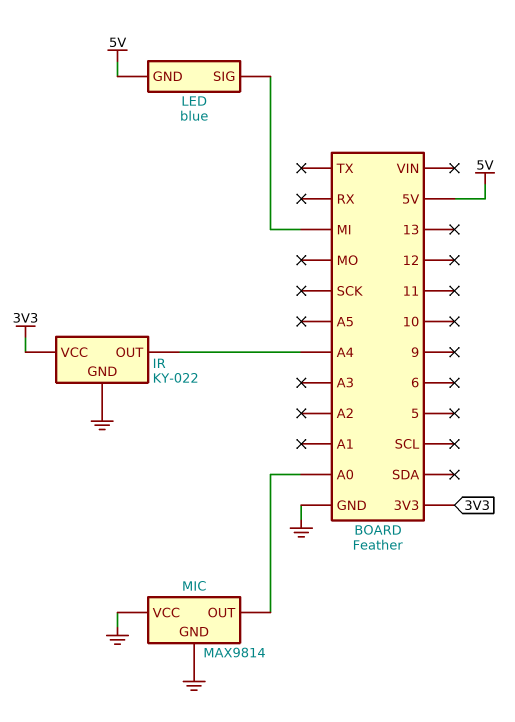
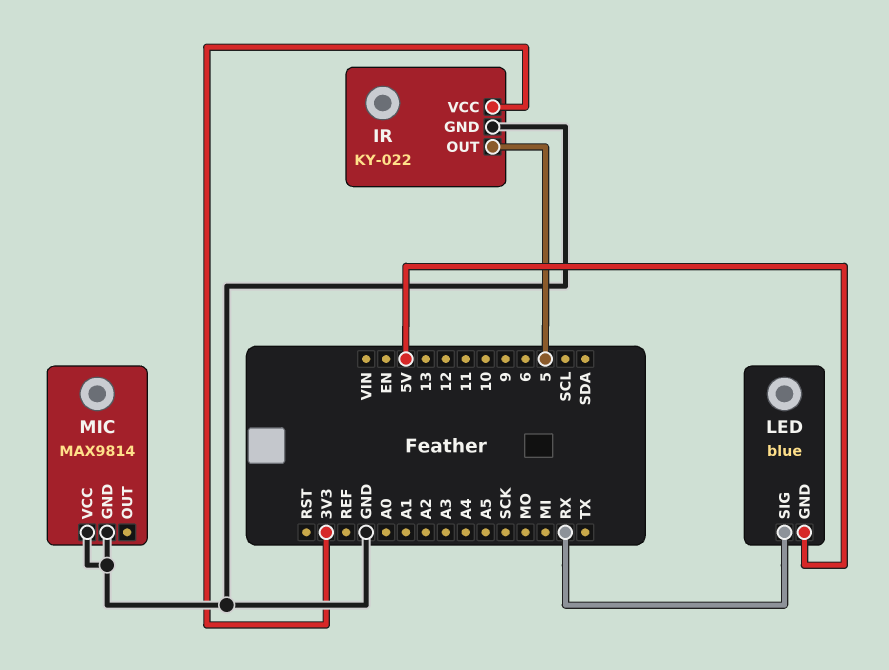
IR pin OUT: A4 -> 5
LED pin SIG: MI -> RX
MIC pin OUT: A0 -> none

